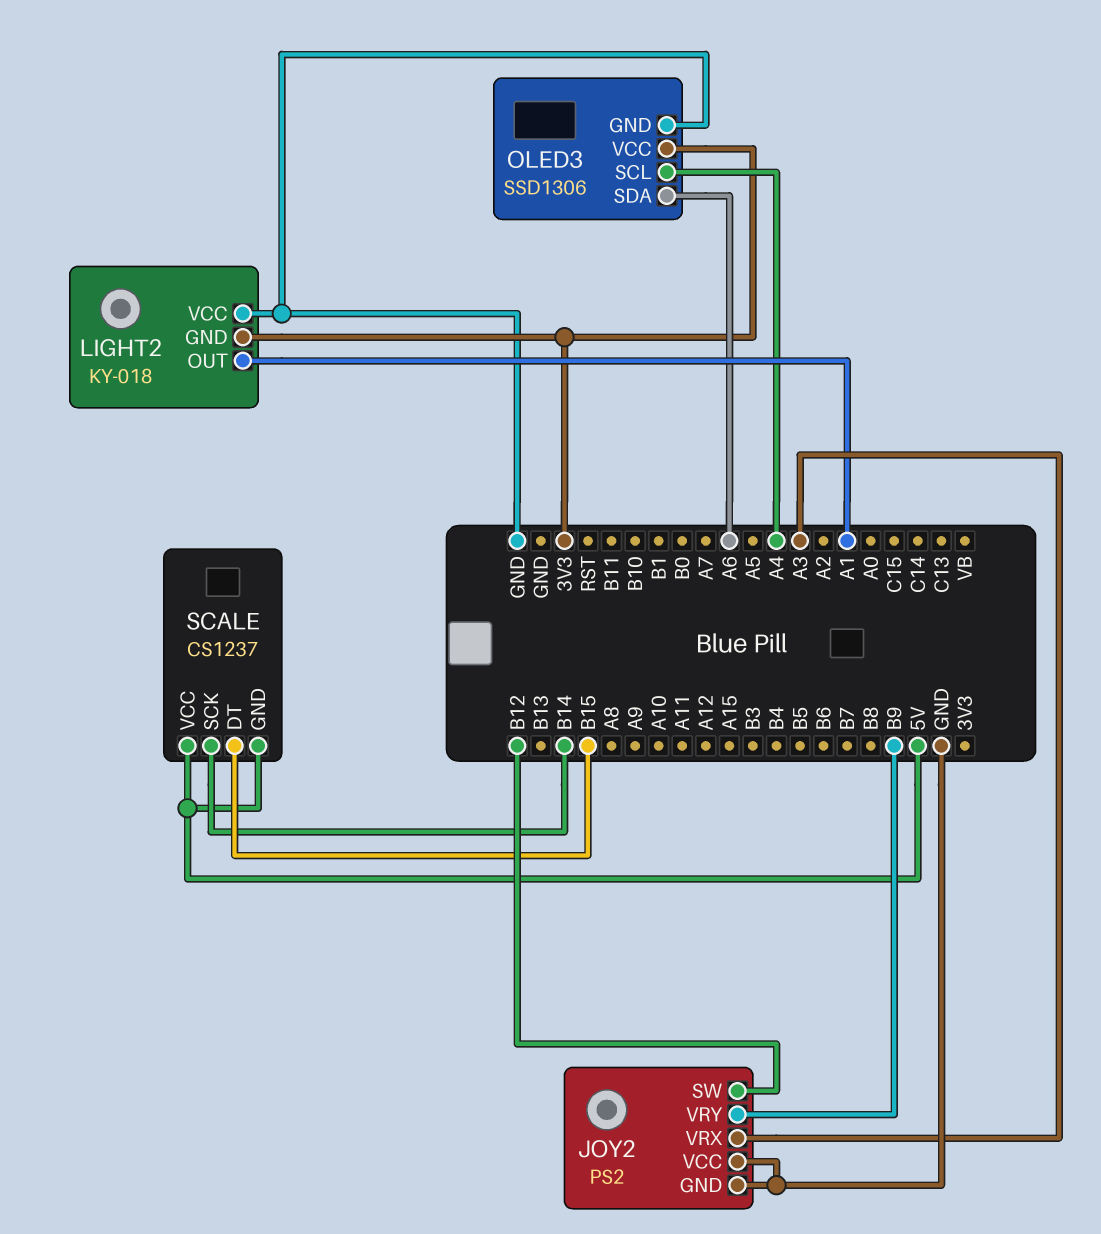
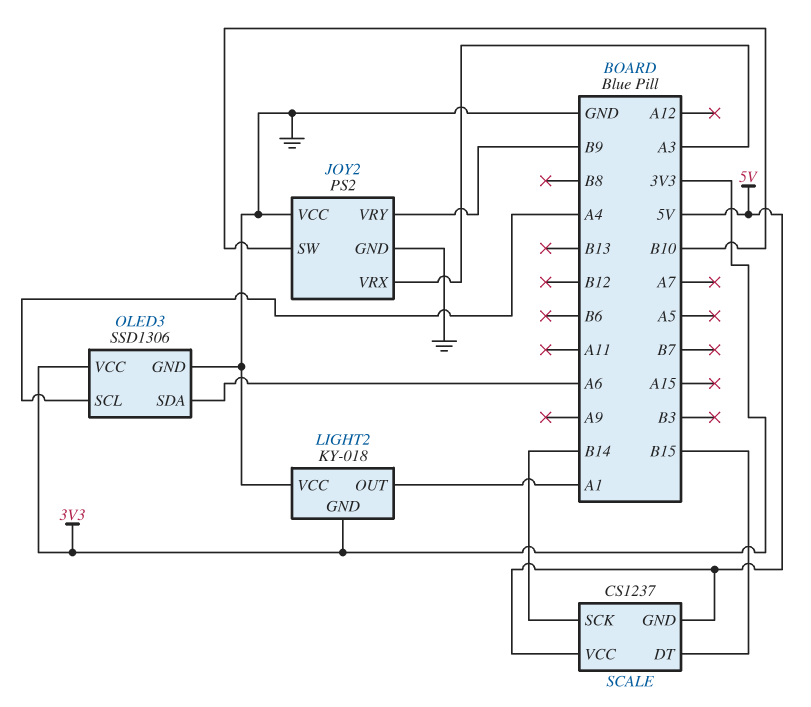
JOY2 pin SW: B12 -> B10

